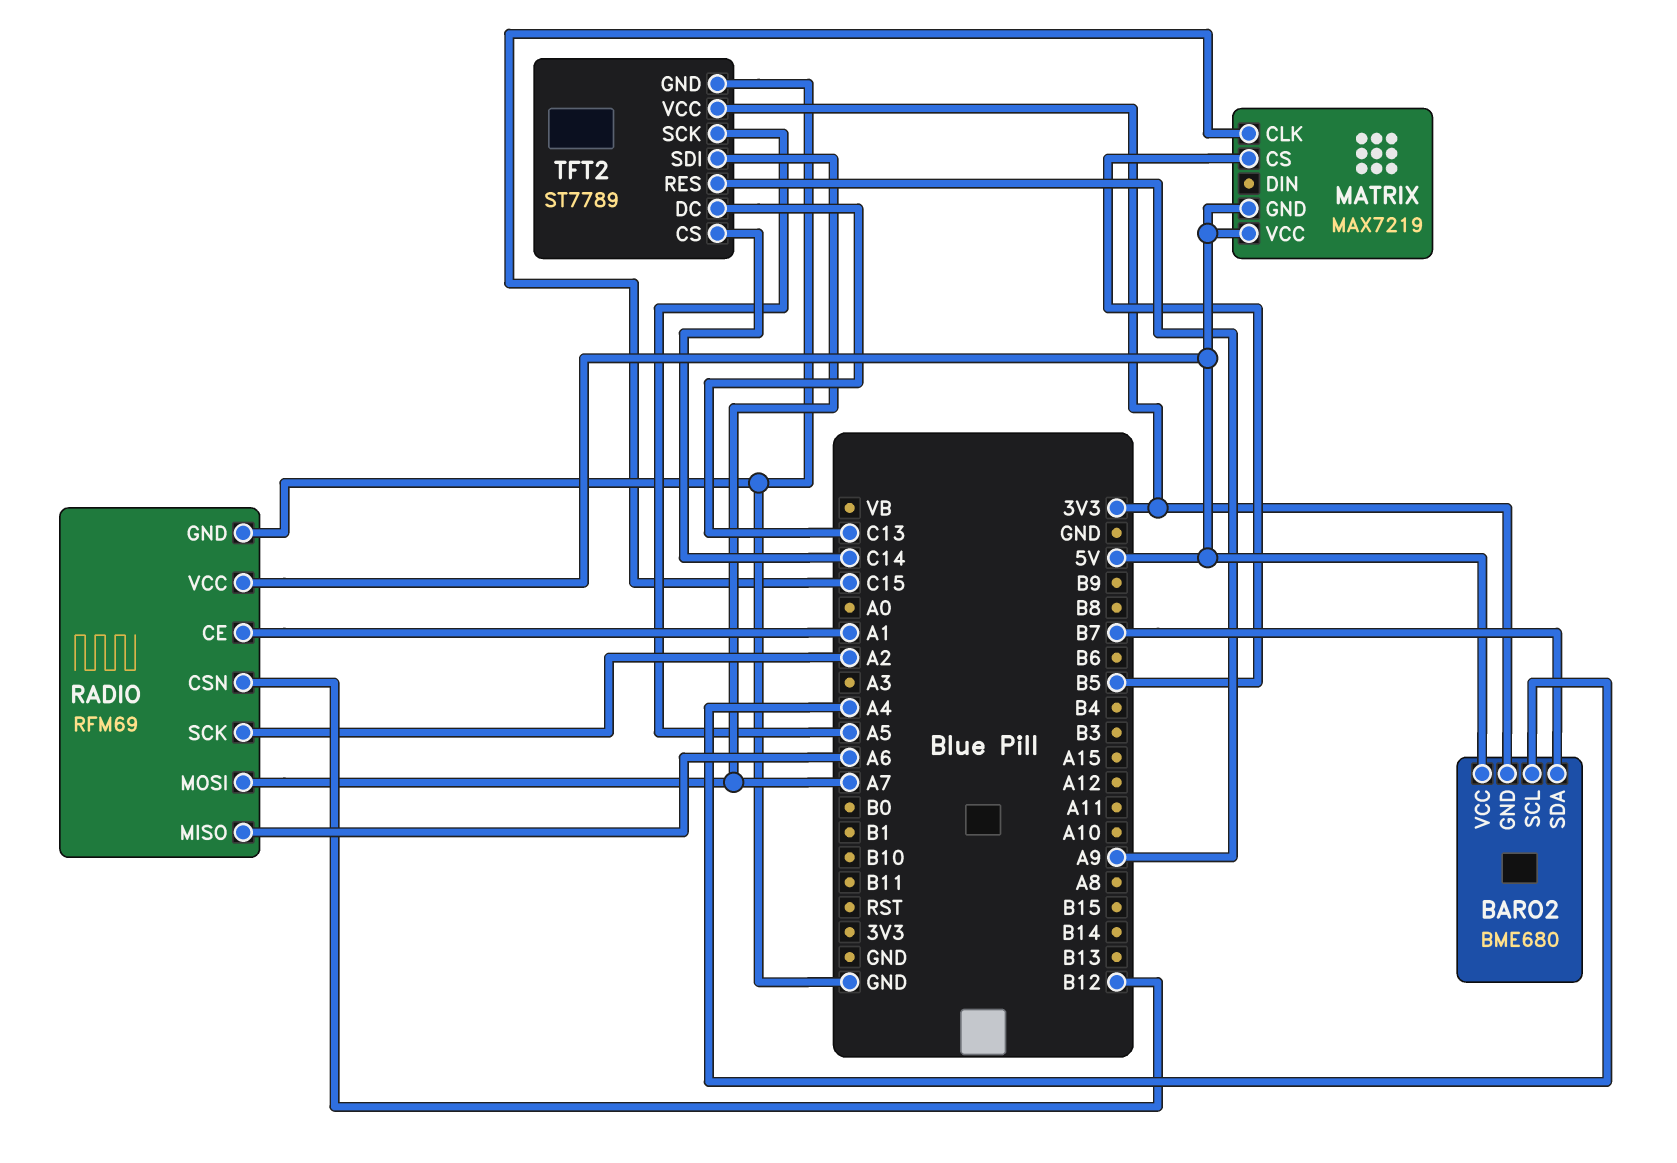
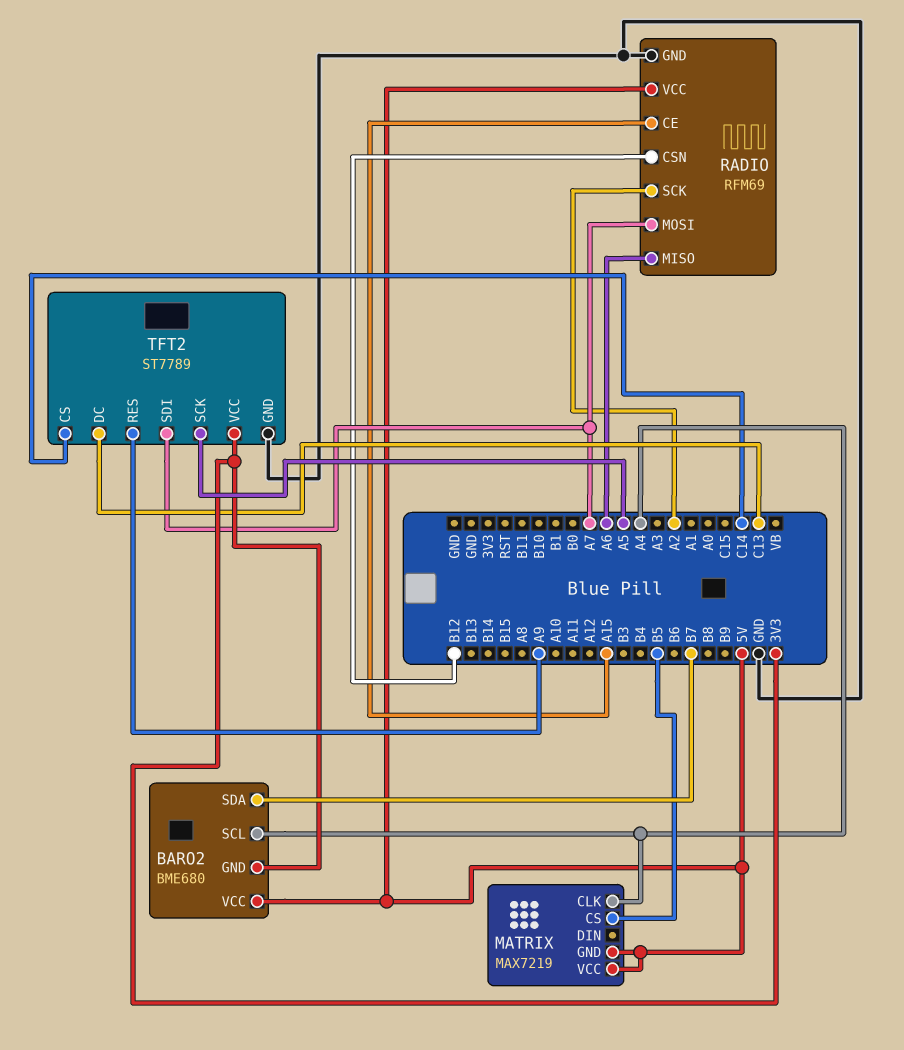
MATRIX pin CLK: C15 -> A4
RADIO pin CE: A1 -> A15

